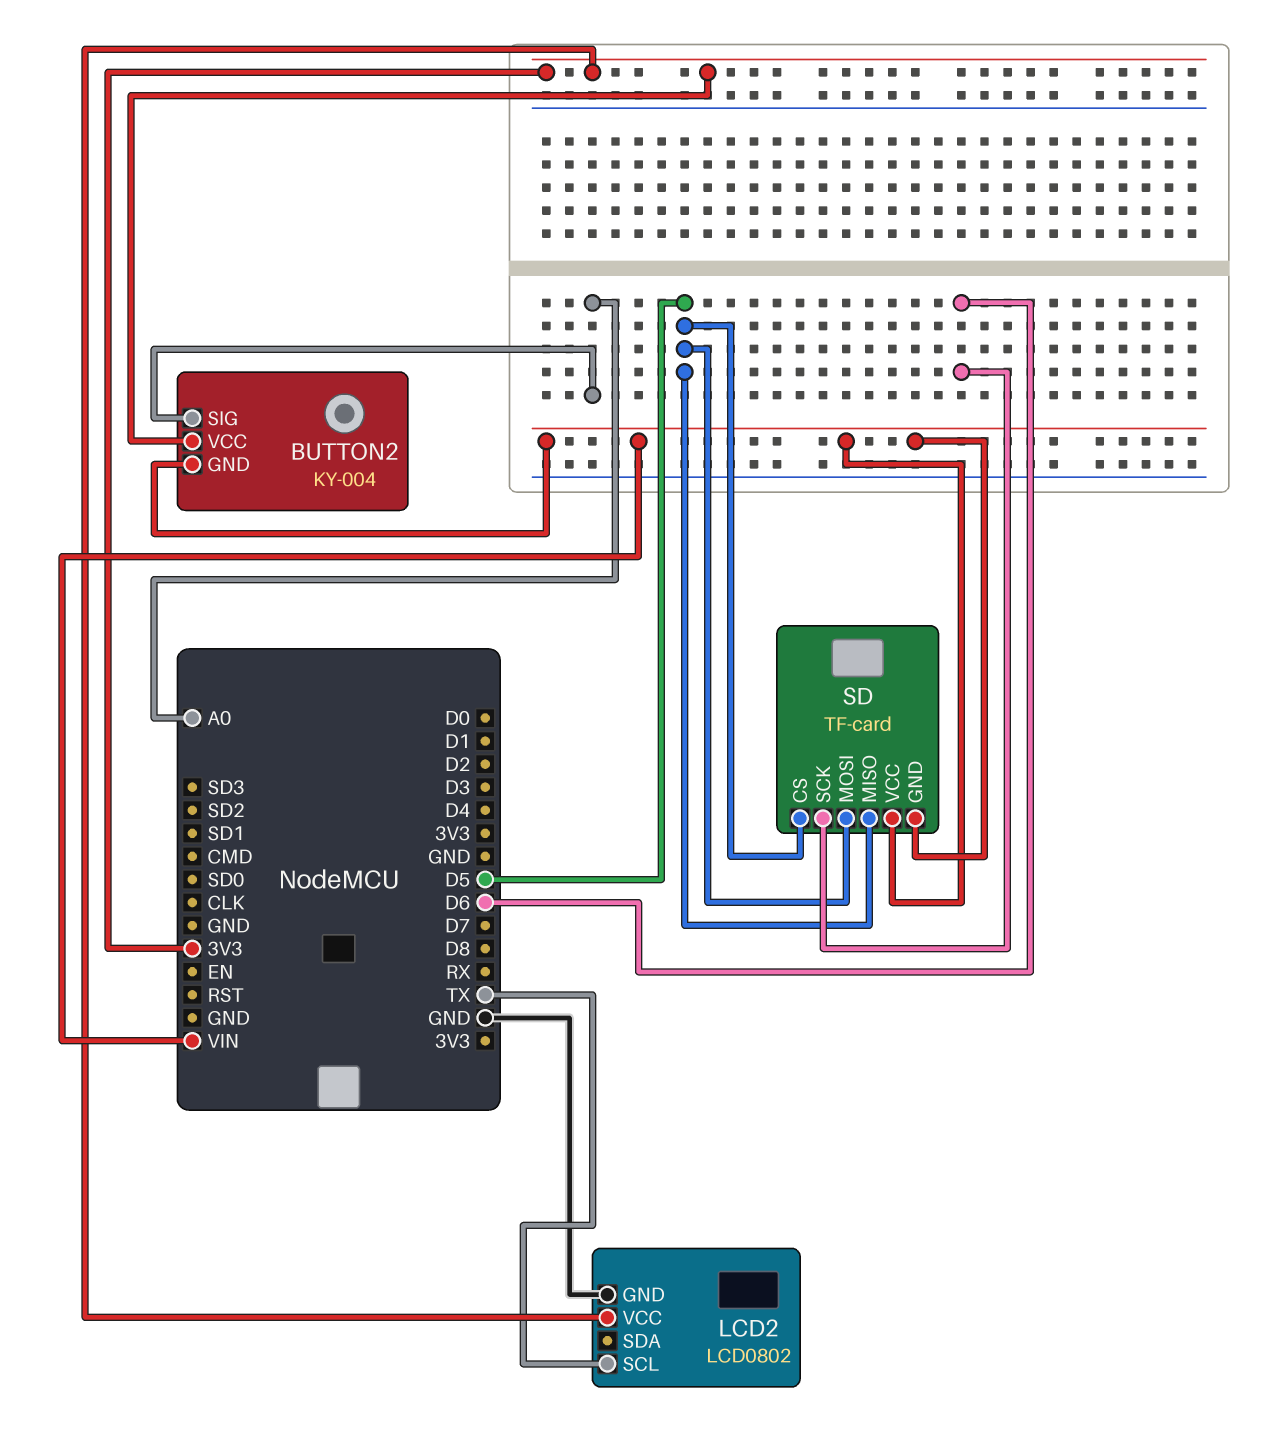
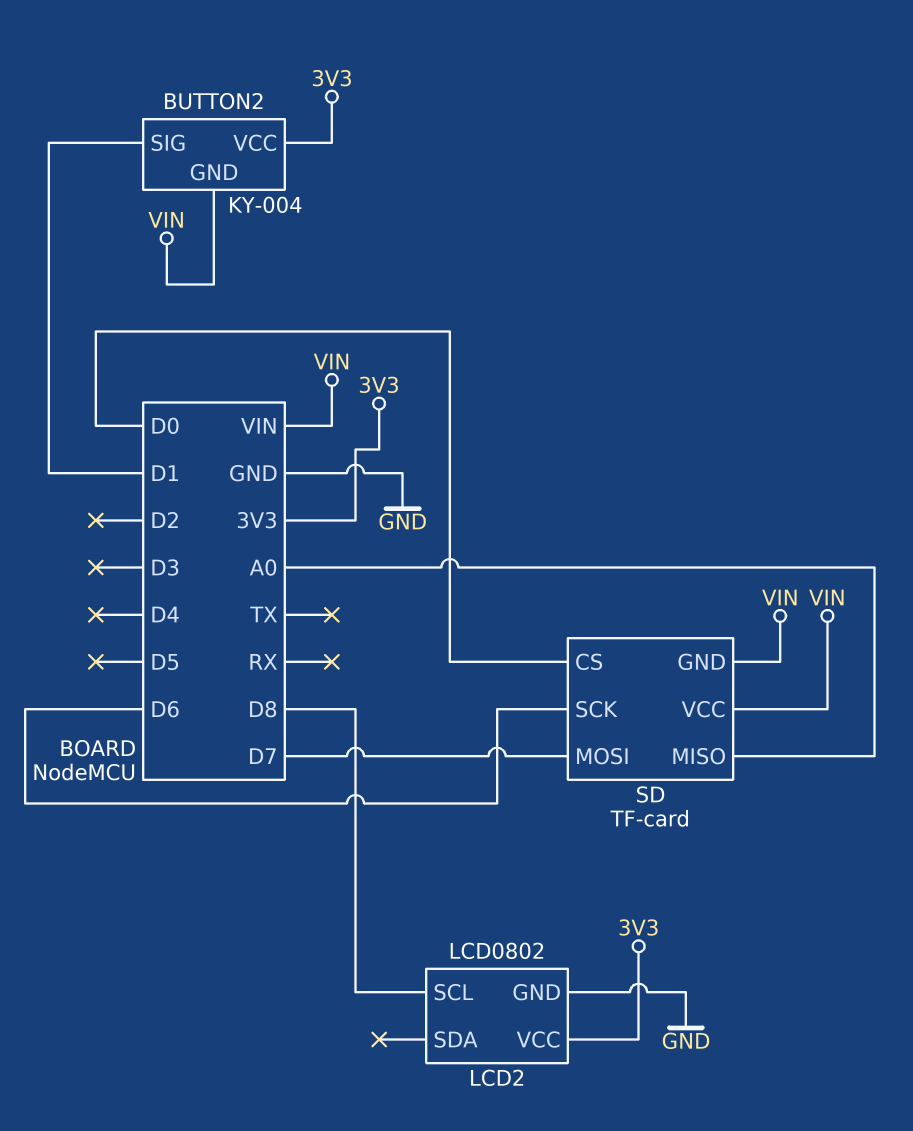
BUTTON2 pin SIG: A0 -> D1
LCD2 pin SCL: TX -> D8
SD pin CS: D5 -> D0
SD pin MISO: D5 -> A0
SD pin MOSI: D5 -> D7

